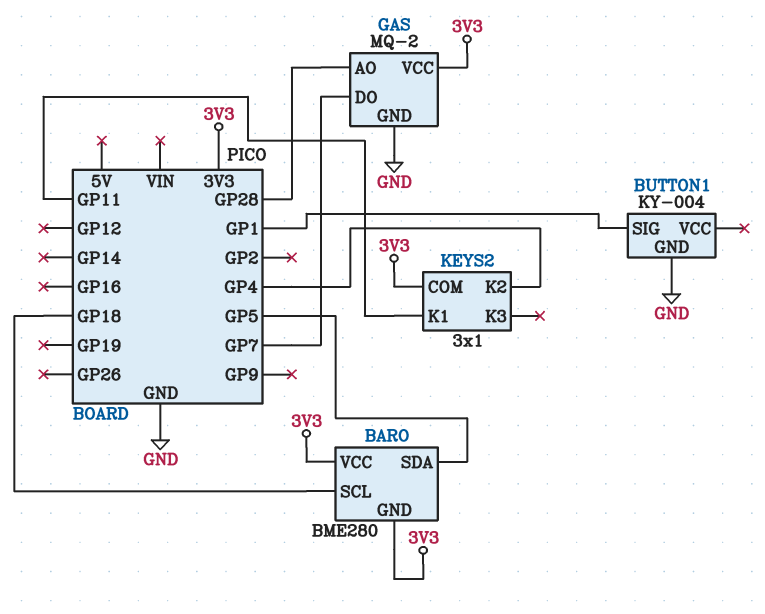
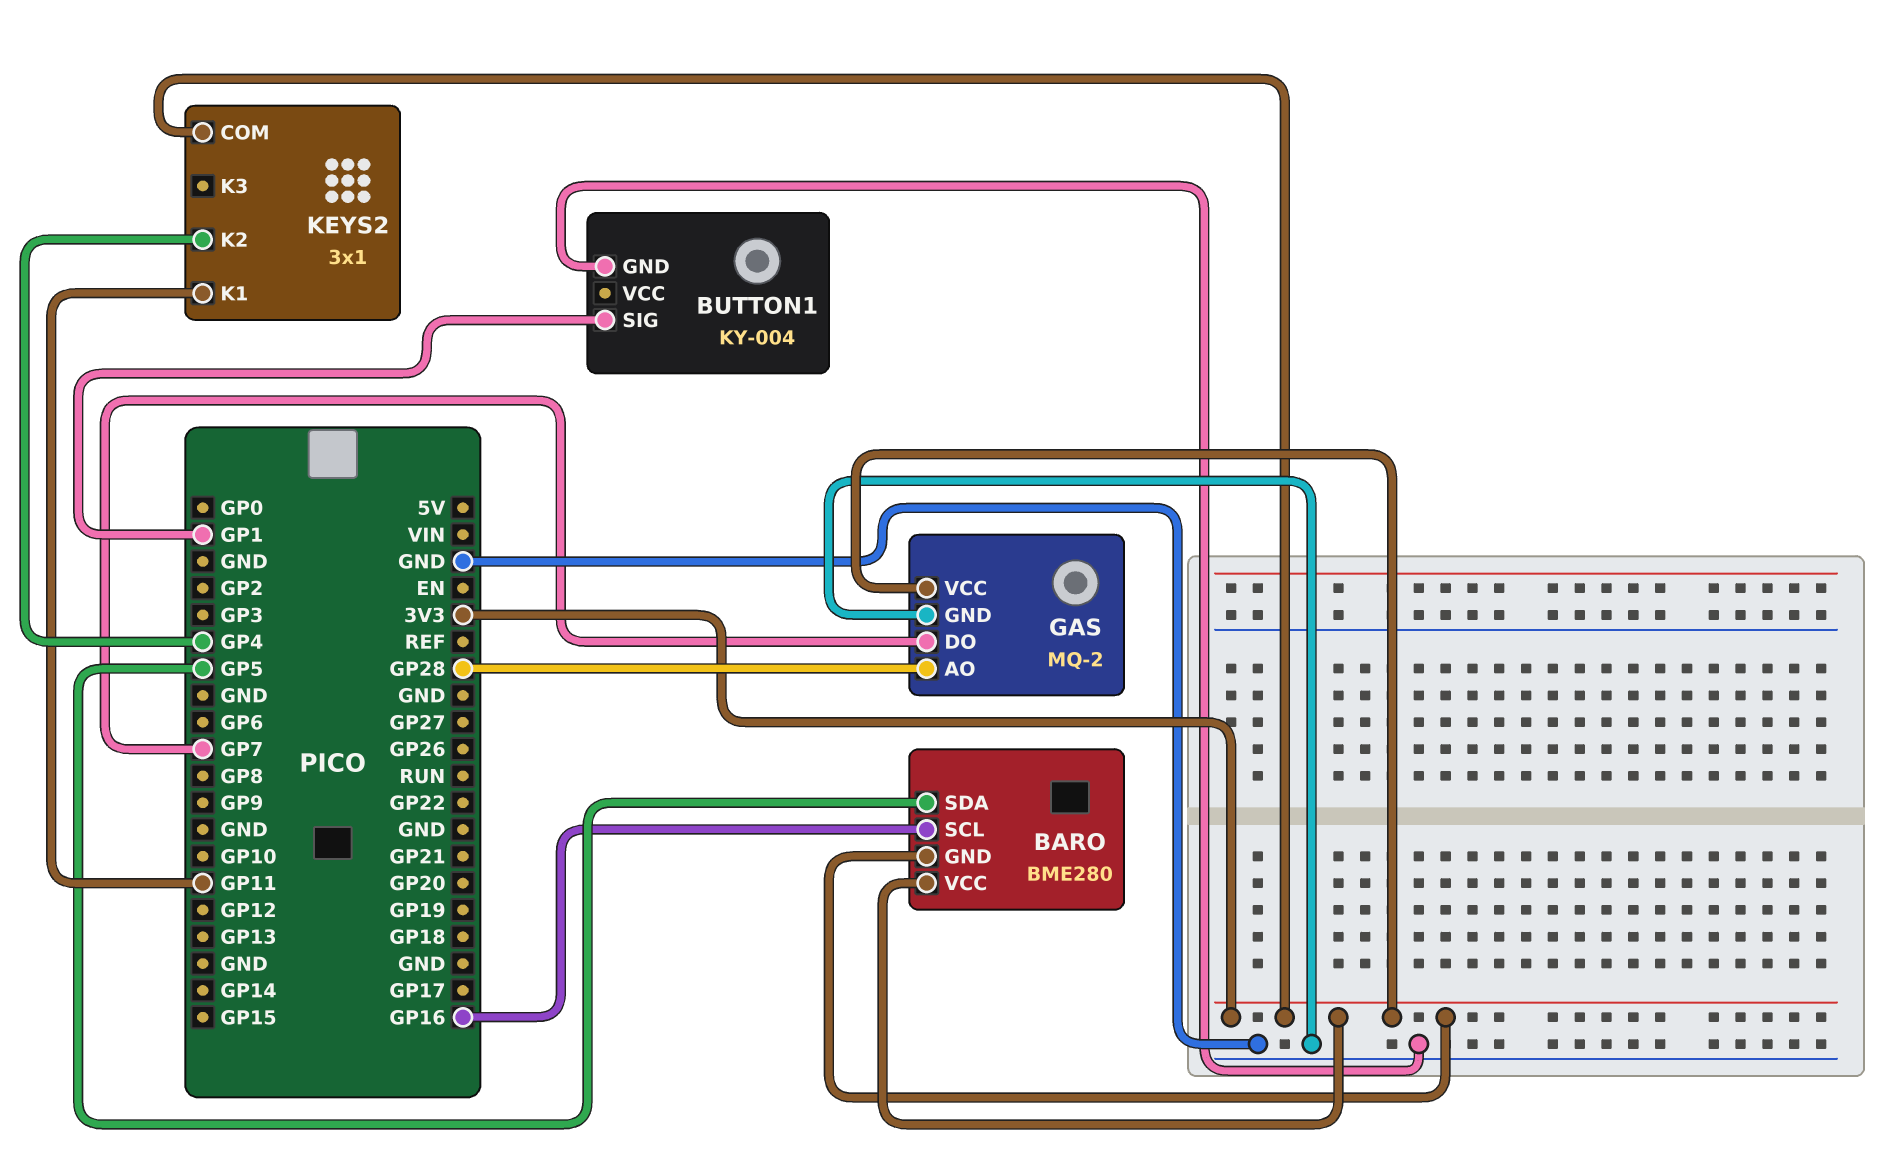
BARO pin SCL: GP18 -> GP16

